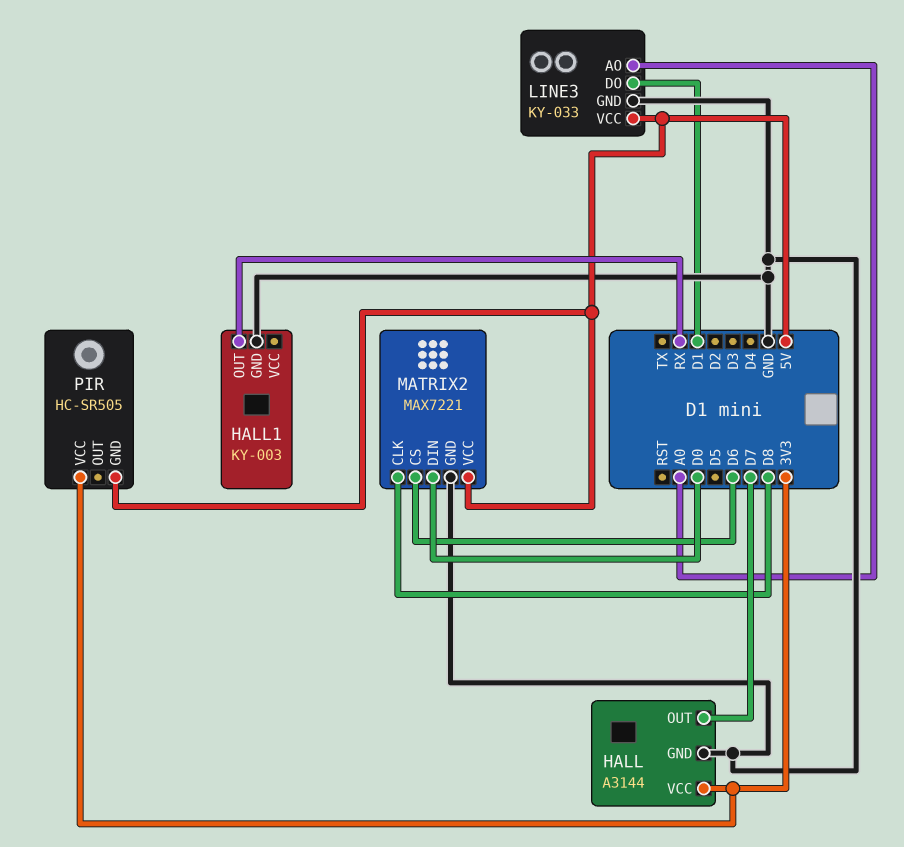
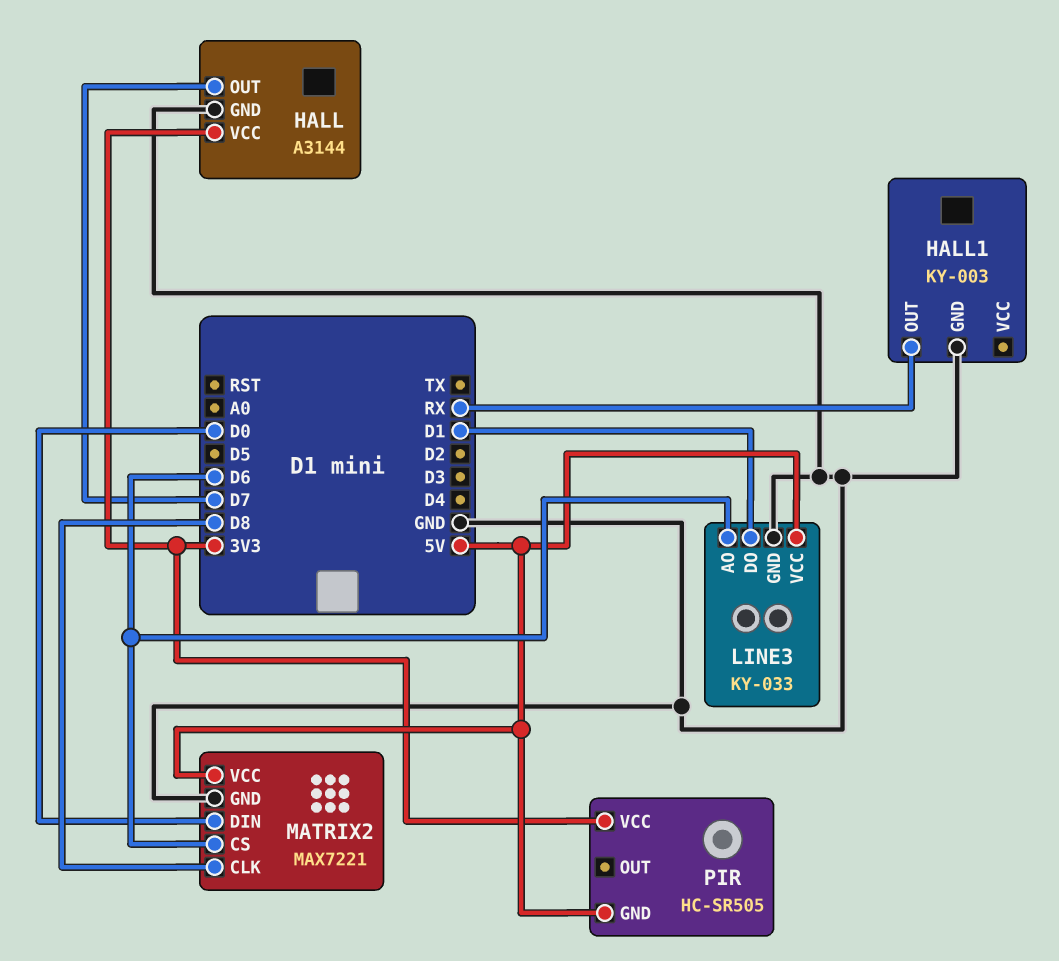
LINE3 pin AO: A0 -> D6

